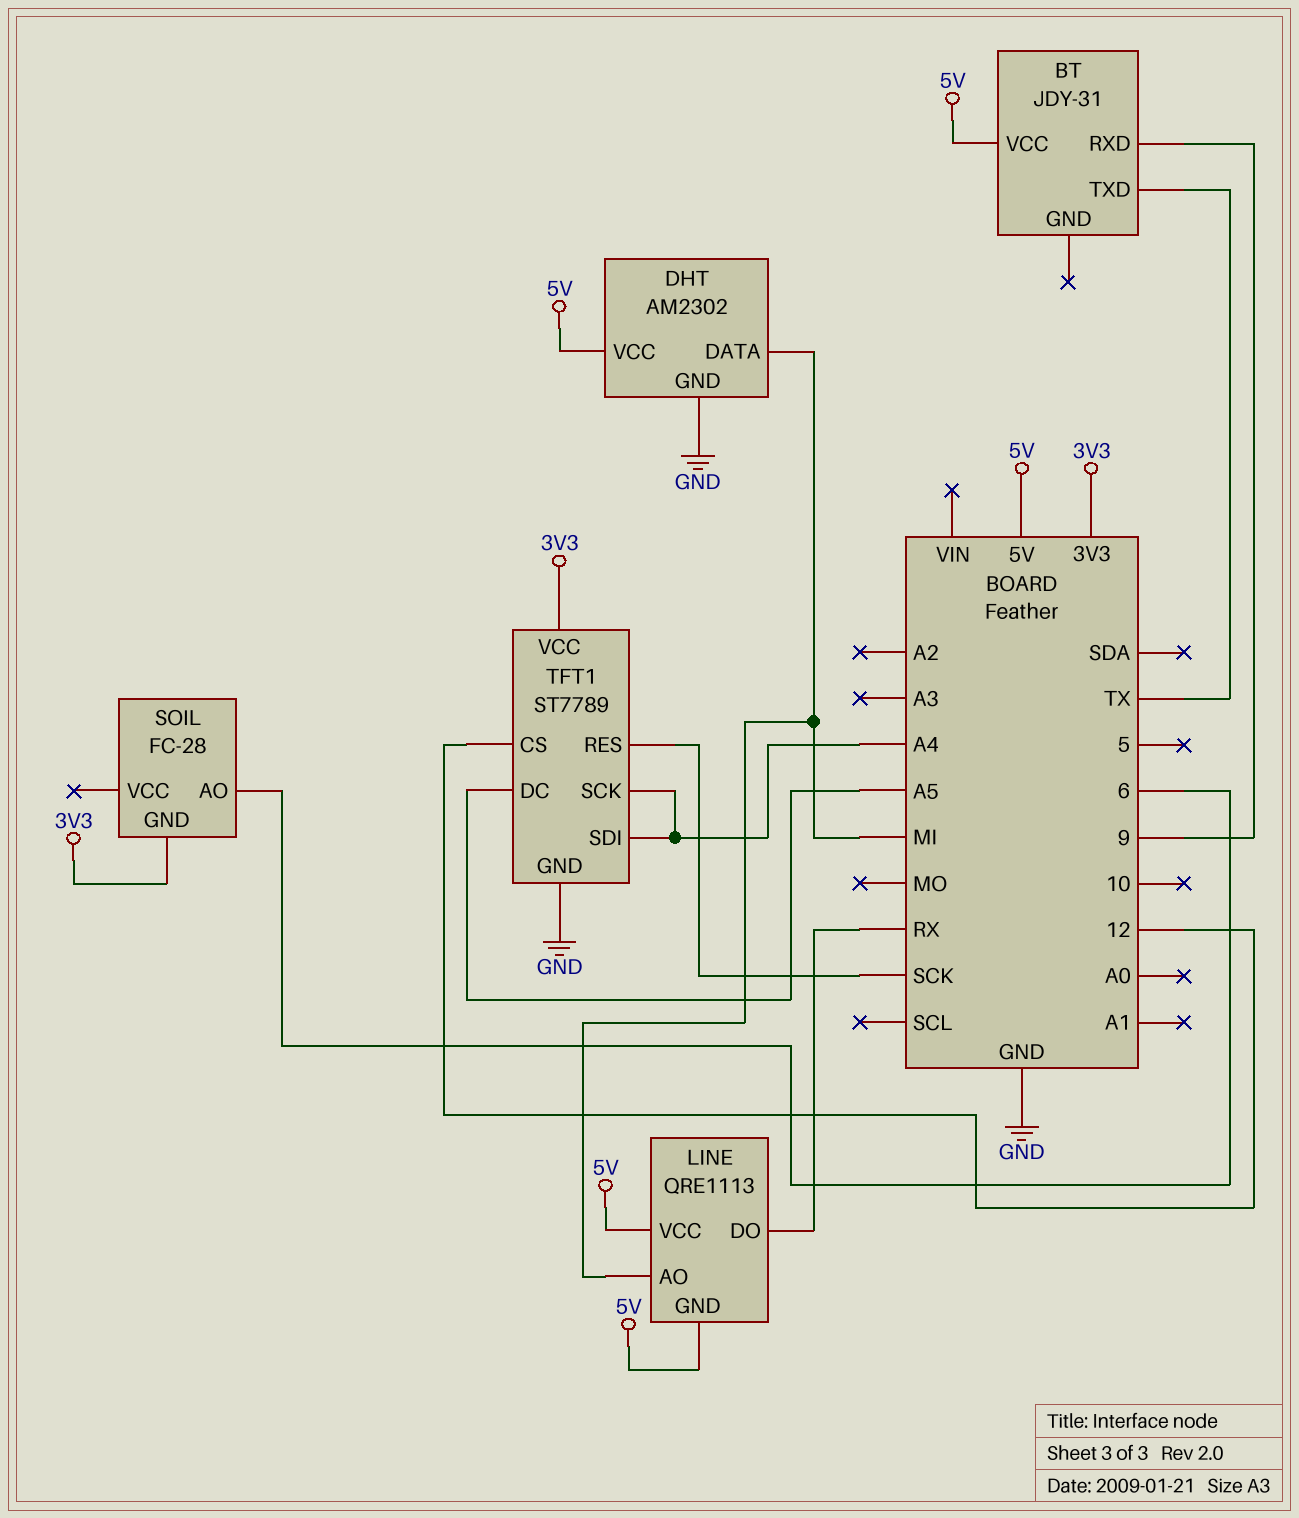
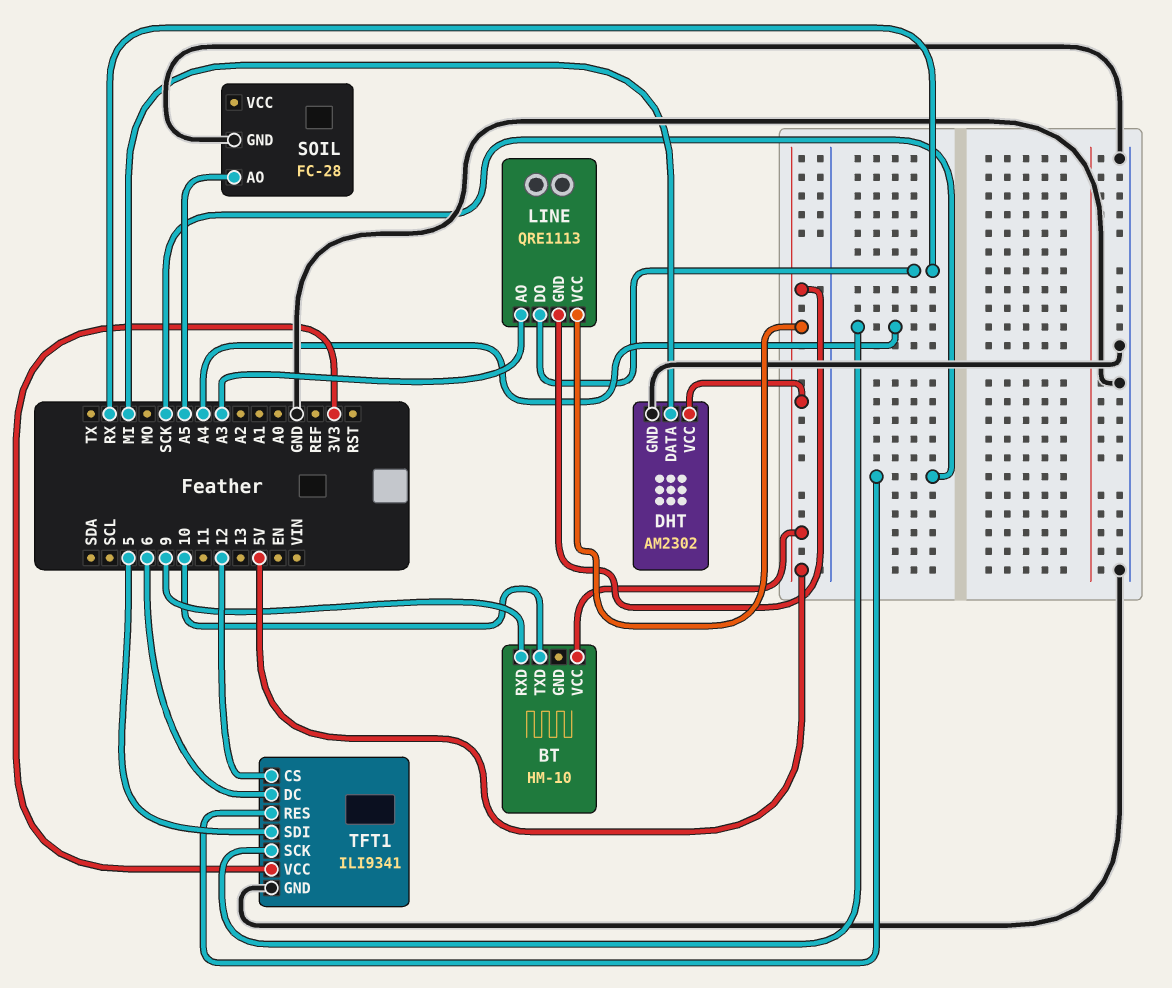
BT: JDY-31 -> HM-10
BT pin TXD: TX -> 10
LINE pin AO: MI -> A3
SOIL pin AO: 6 -> A5
SOIL pin GND: 3V3 -> GND
TFT1: ST7789 -> ILI9341
TFT1 pin DC: A5 -> 6
TFT1 pin SDI: A4 -> 5

